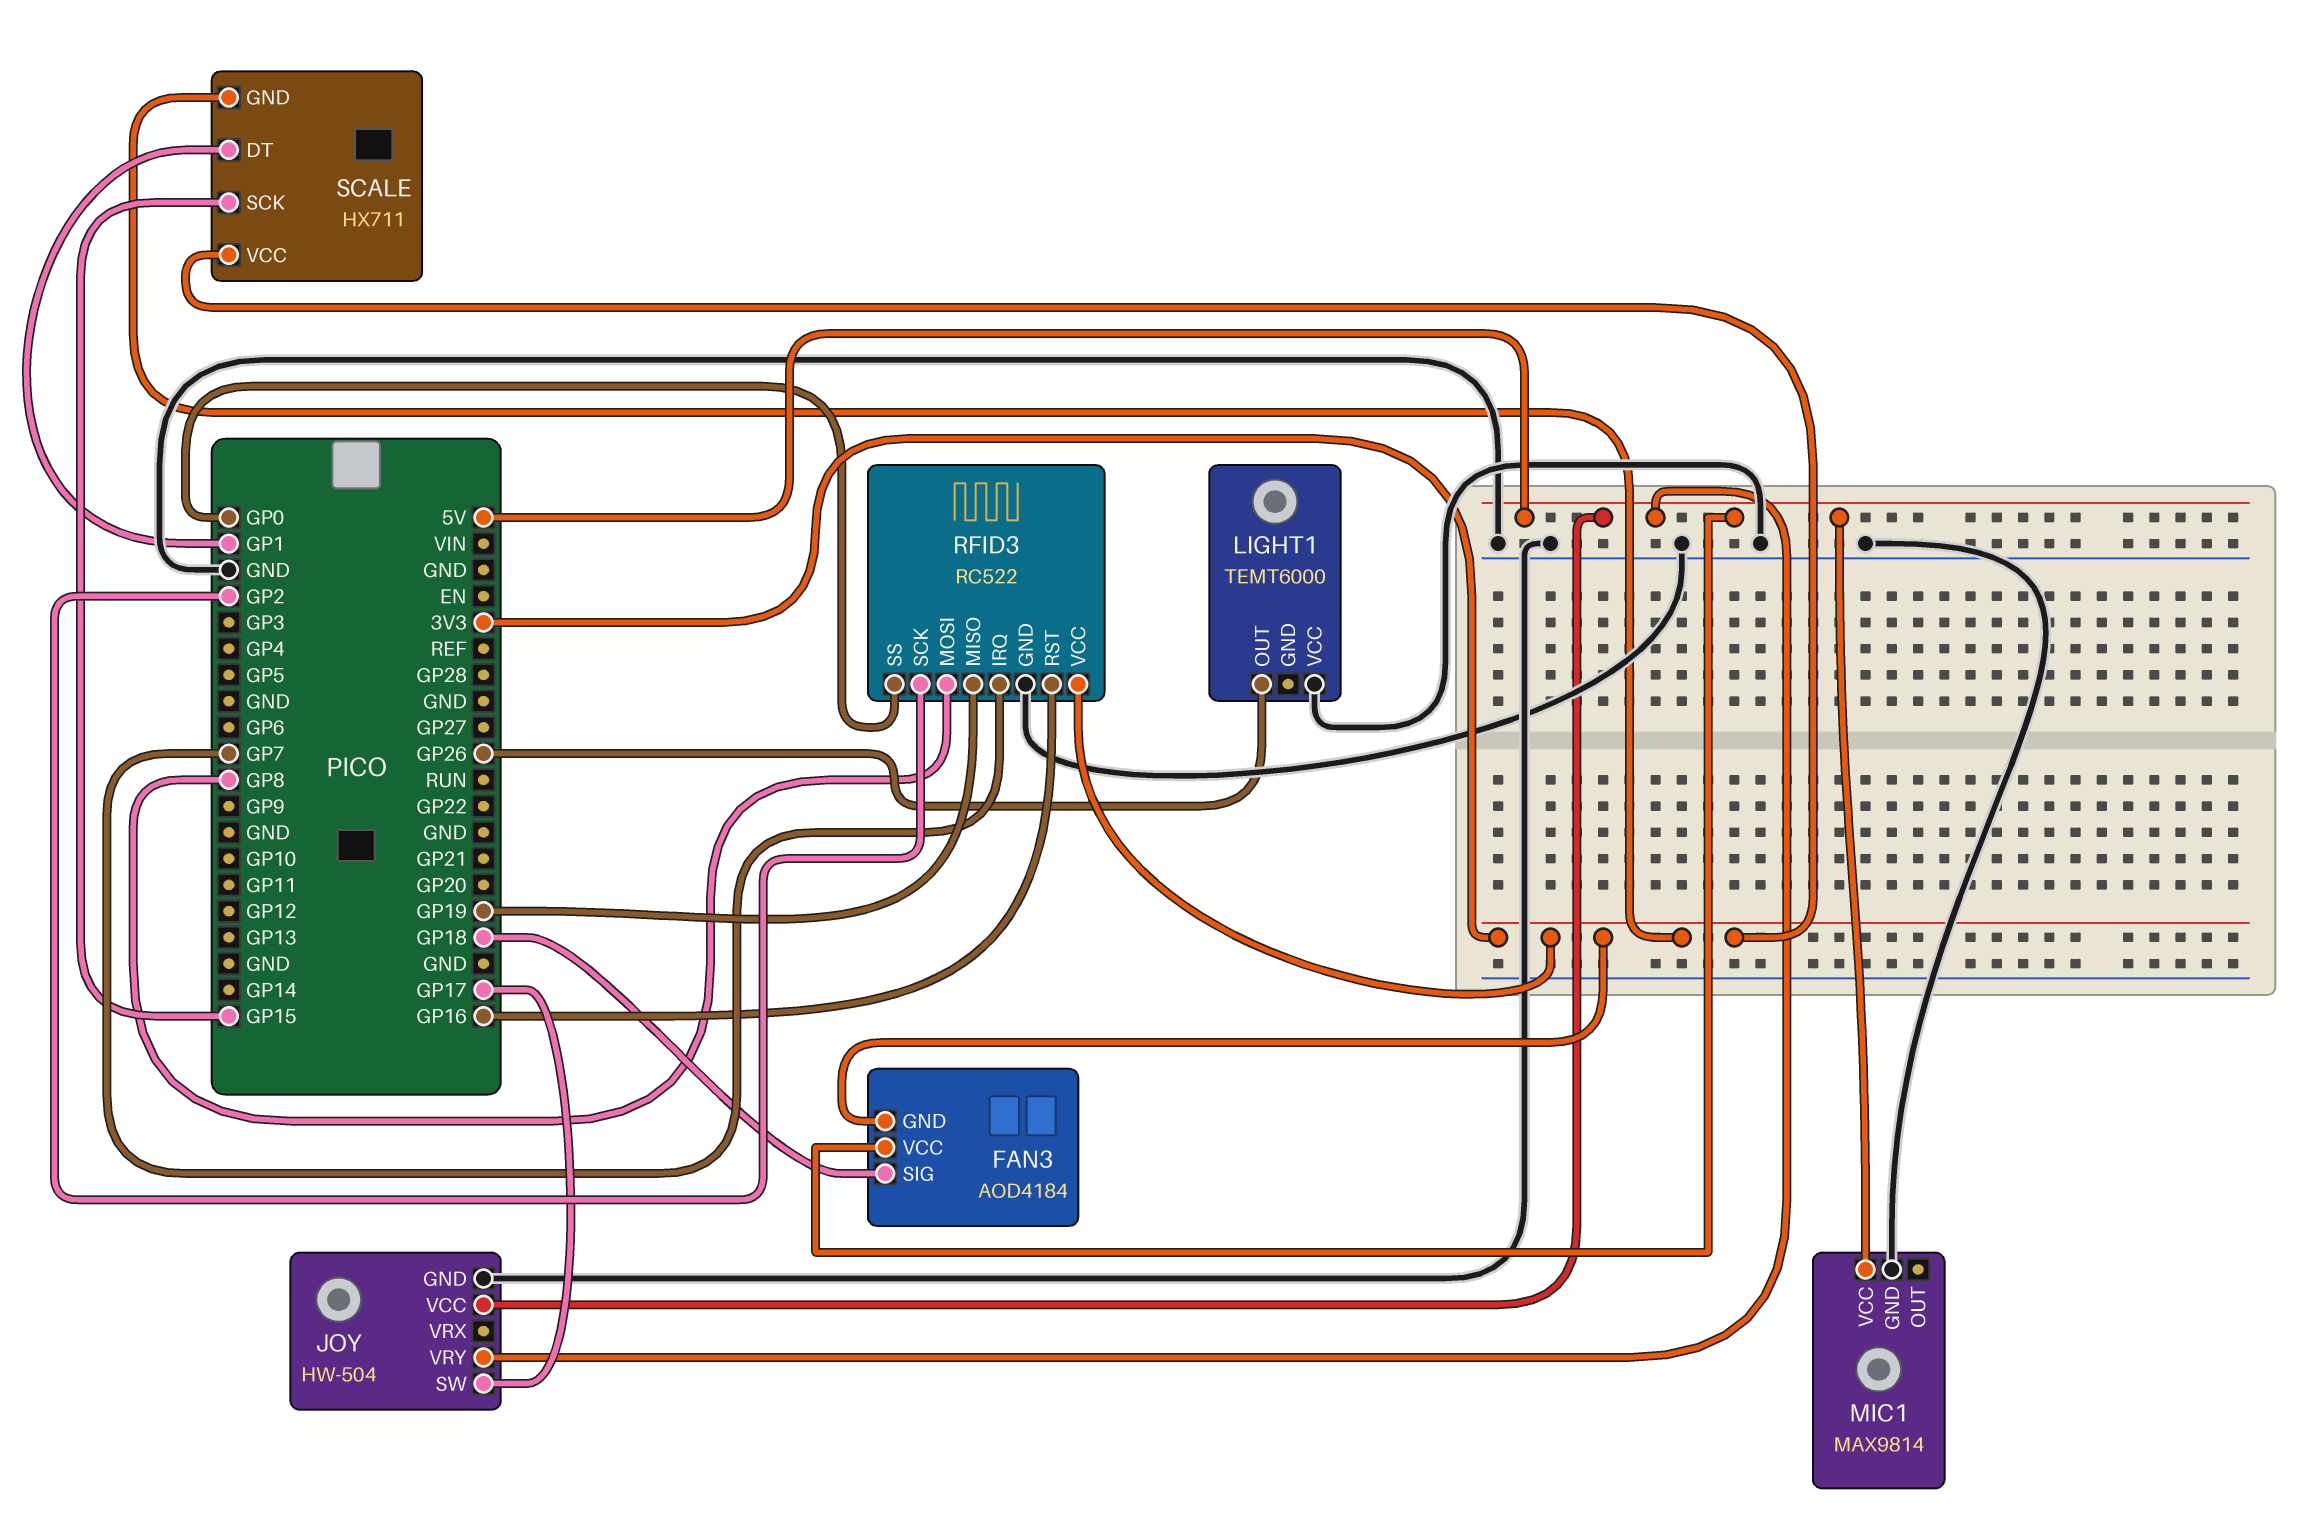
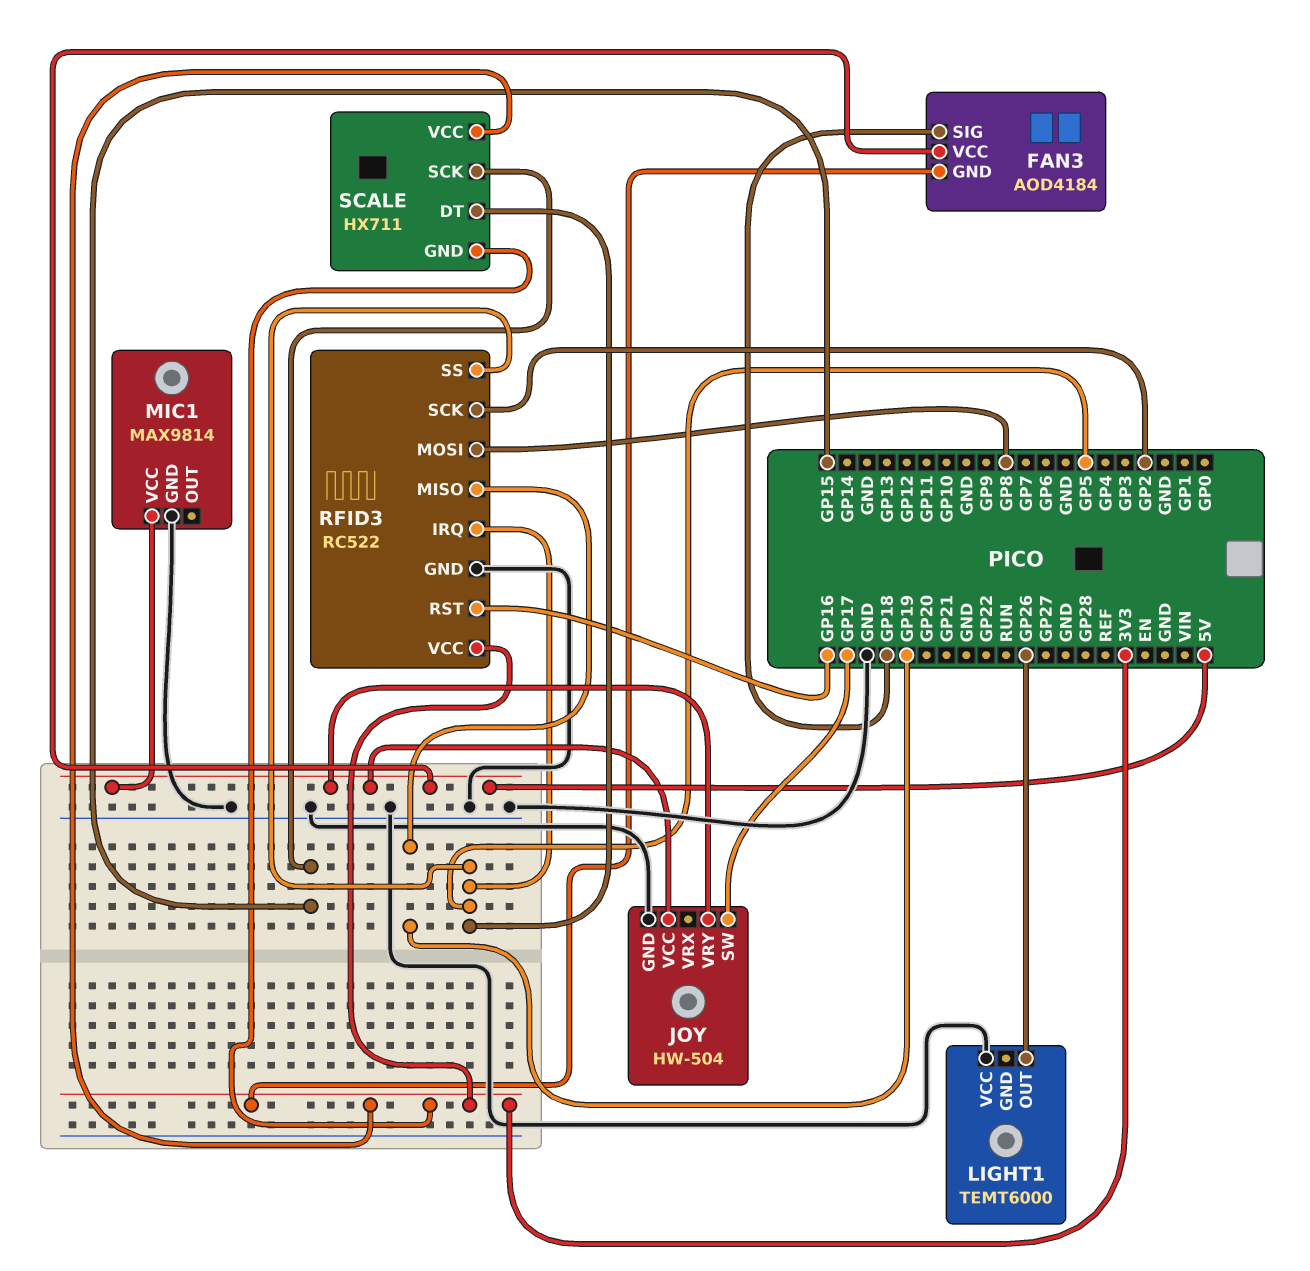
RFID3 pin IRQ: GP7 -> GP5
RFID3 pin SS: GP0 -> GP5
SCALE pin DT: GP1 -> GP5

